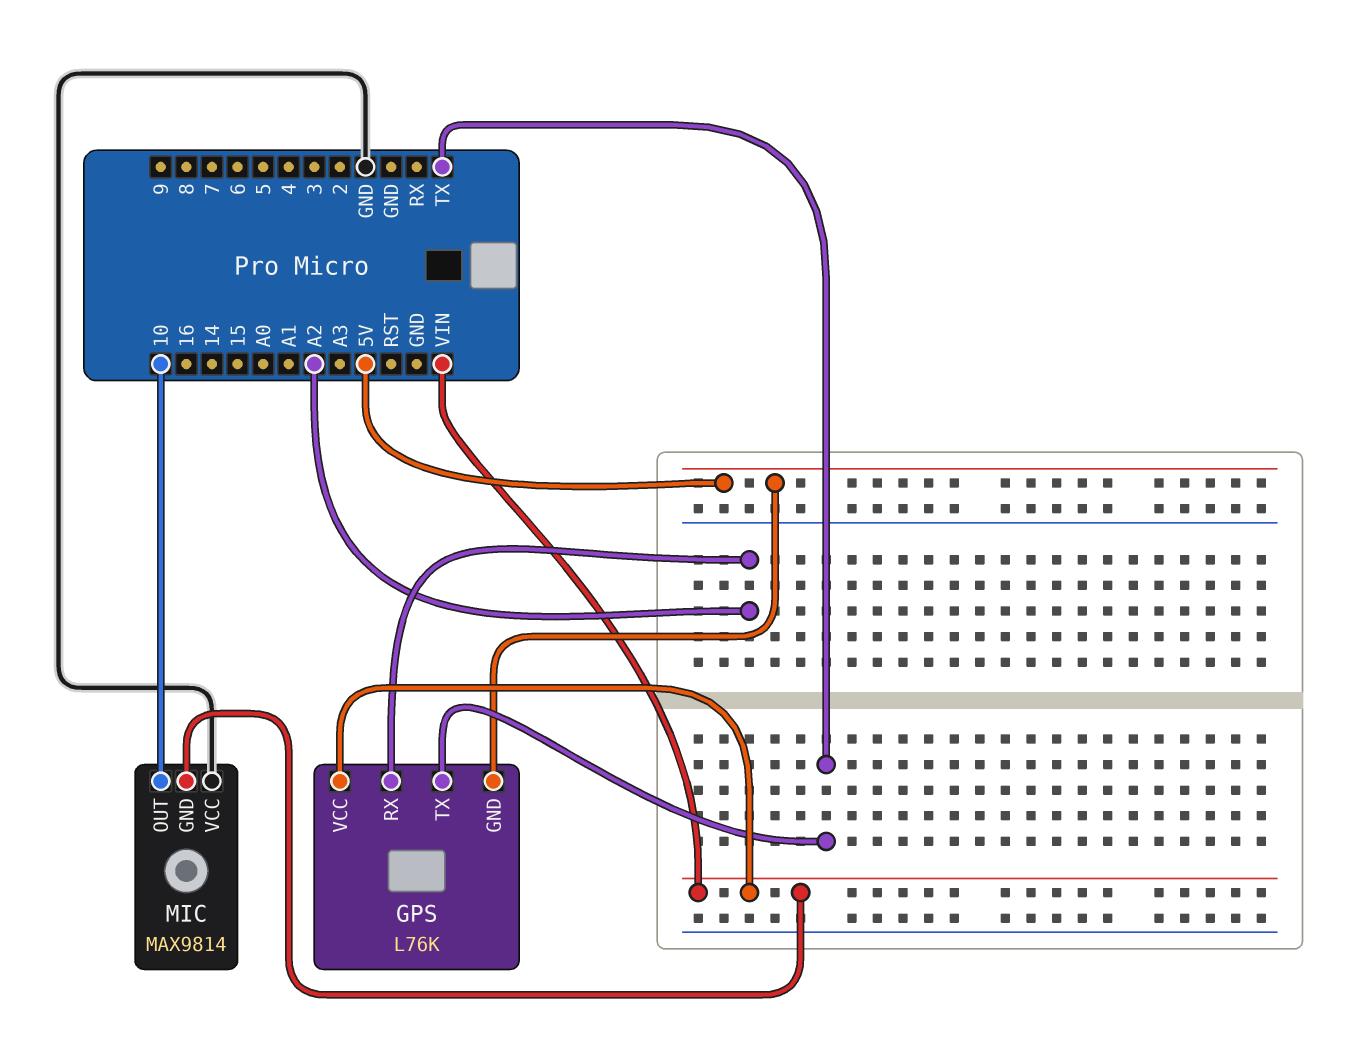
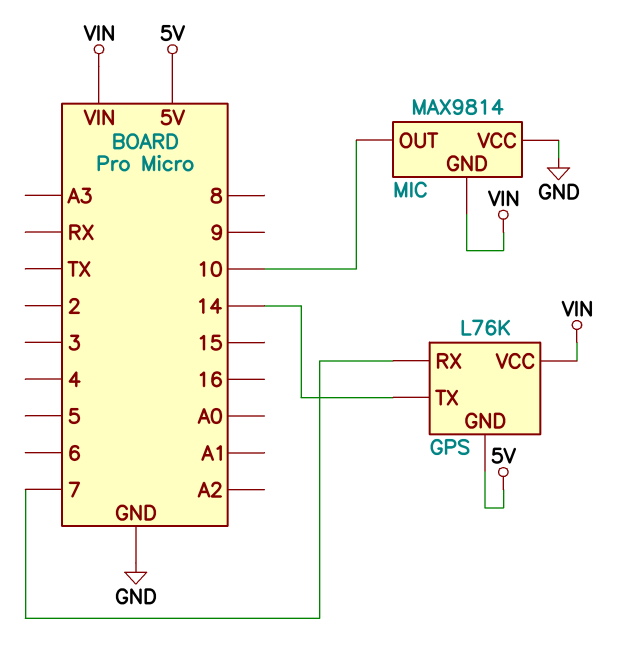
GPS pin RX: A2 -> 7
GPS pin TX: TX -> 14

